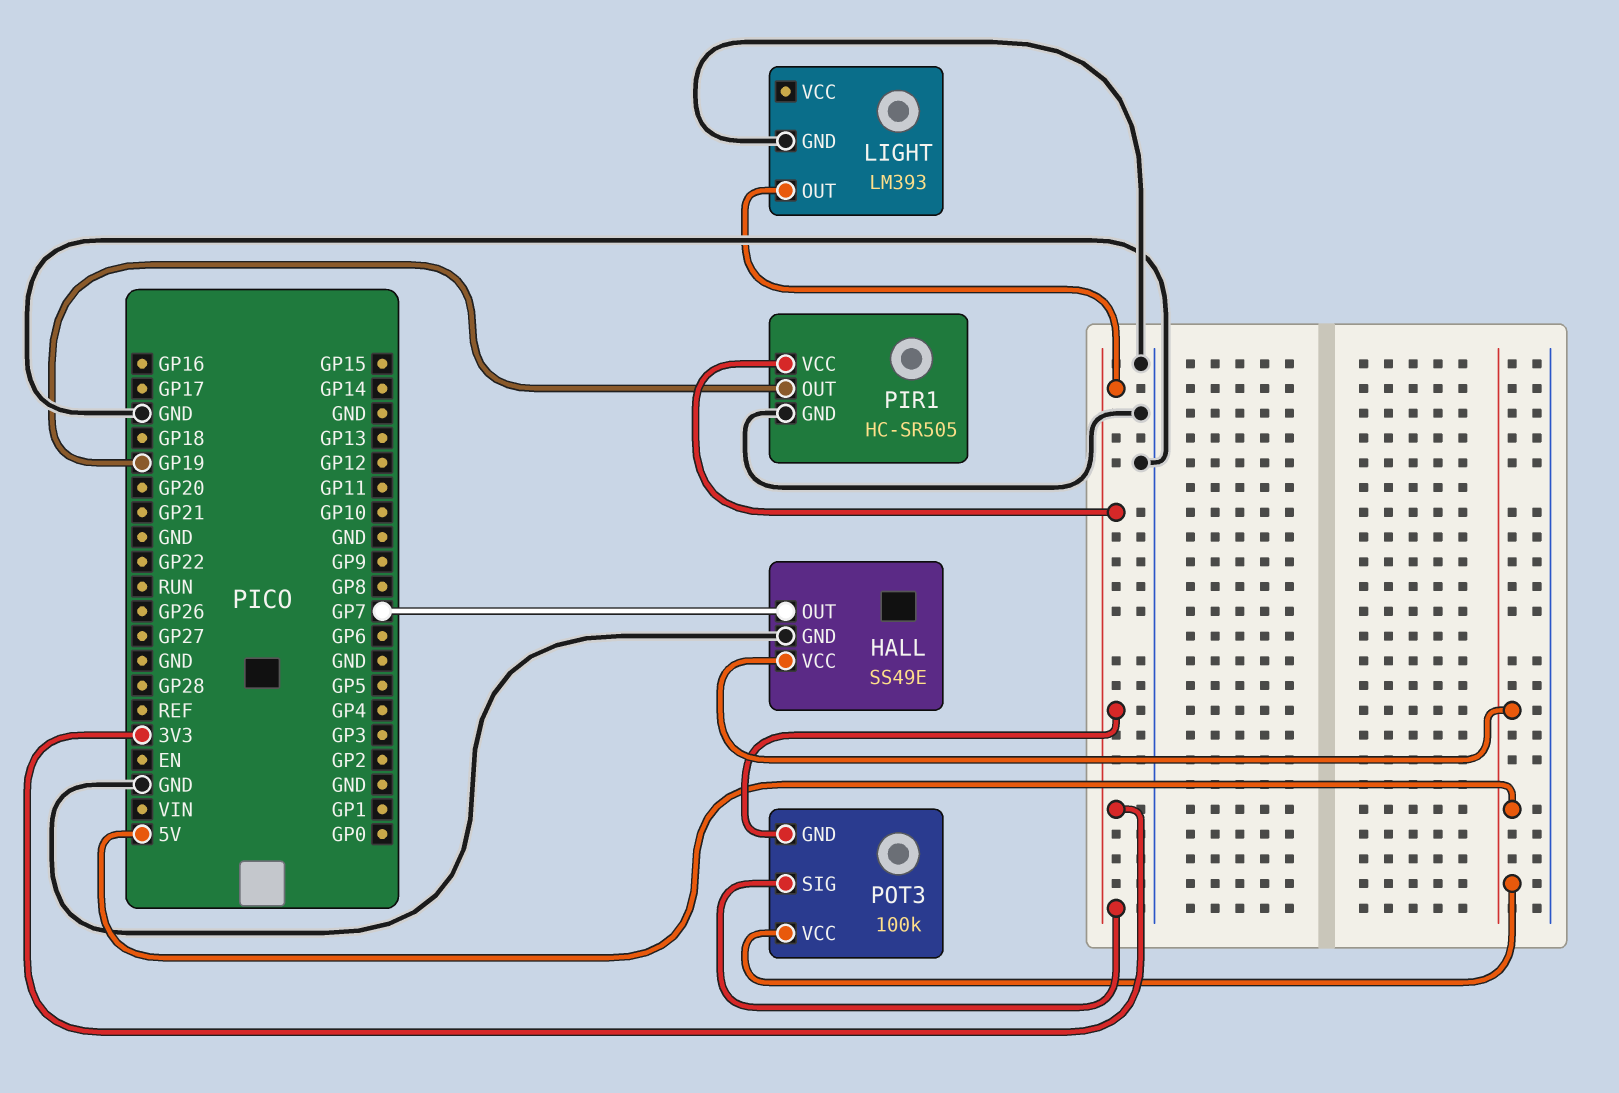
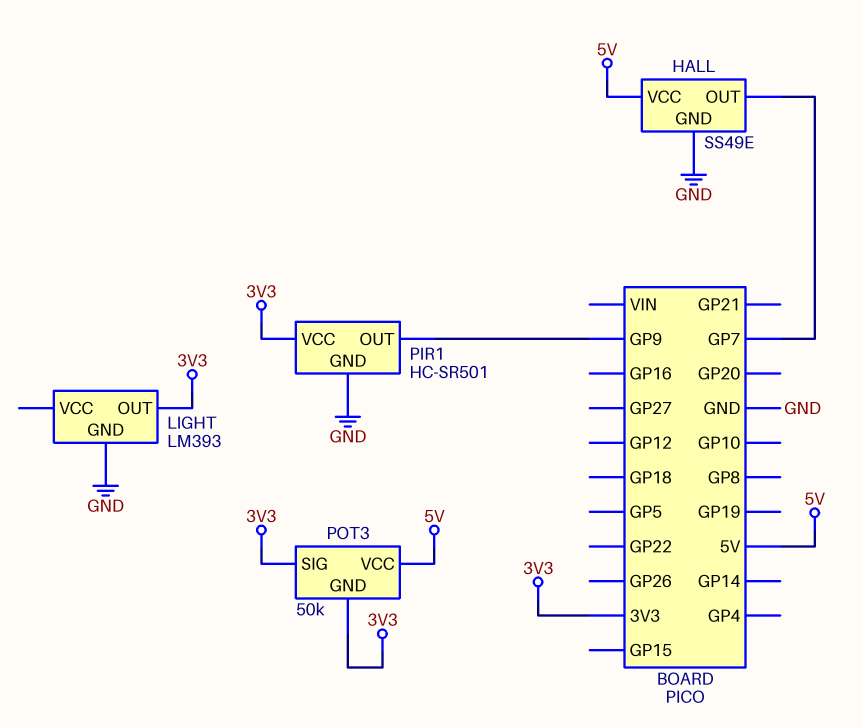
PIR1: HC-SR505 -> HC-SR501
PIR1 pin OUT: GP19 -> GP9
POT3: 100k -> 50k

